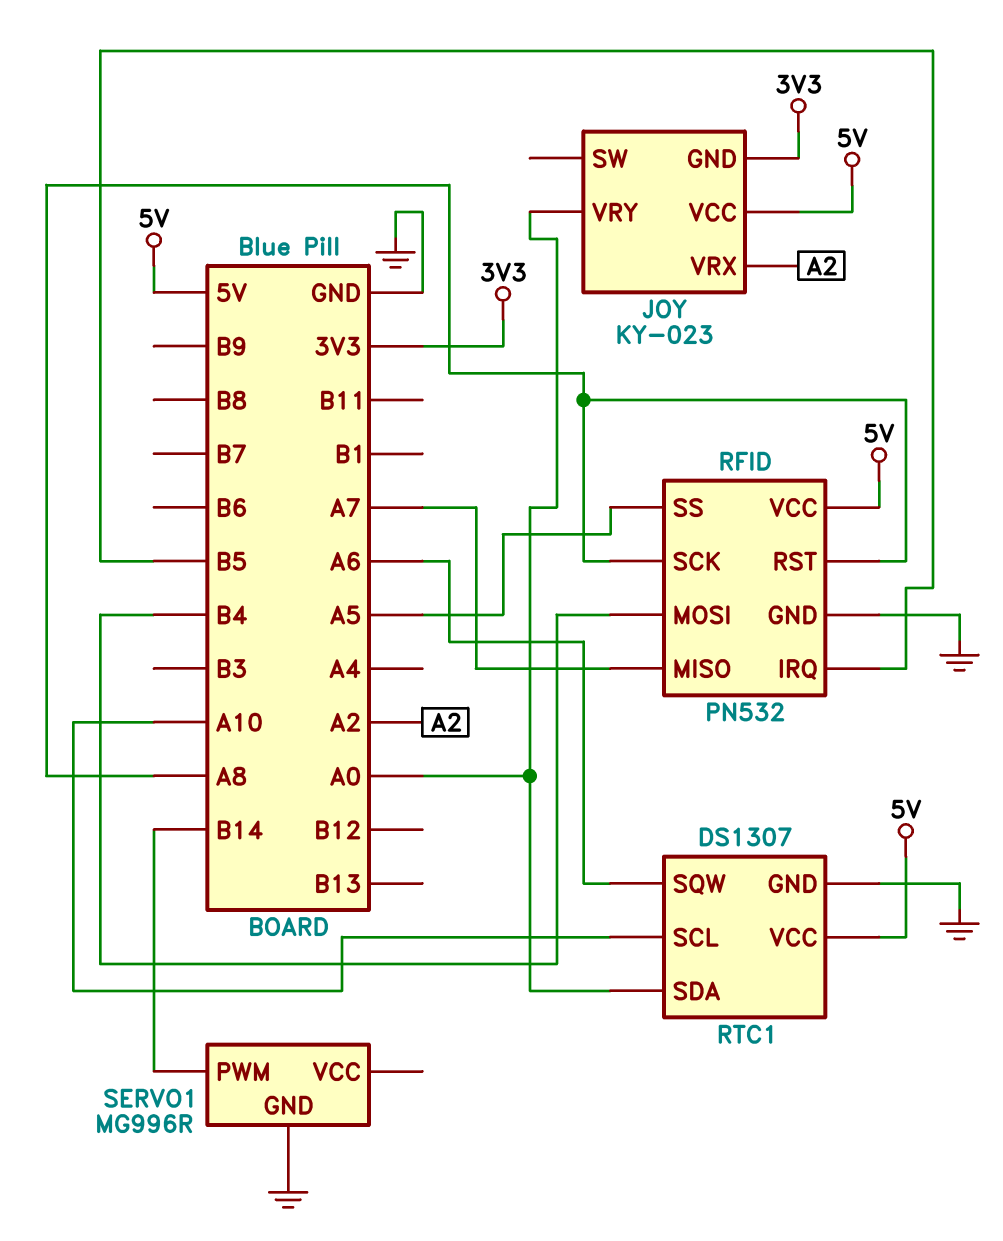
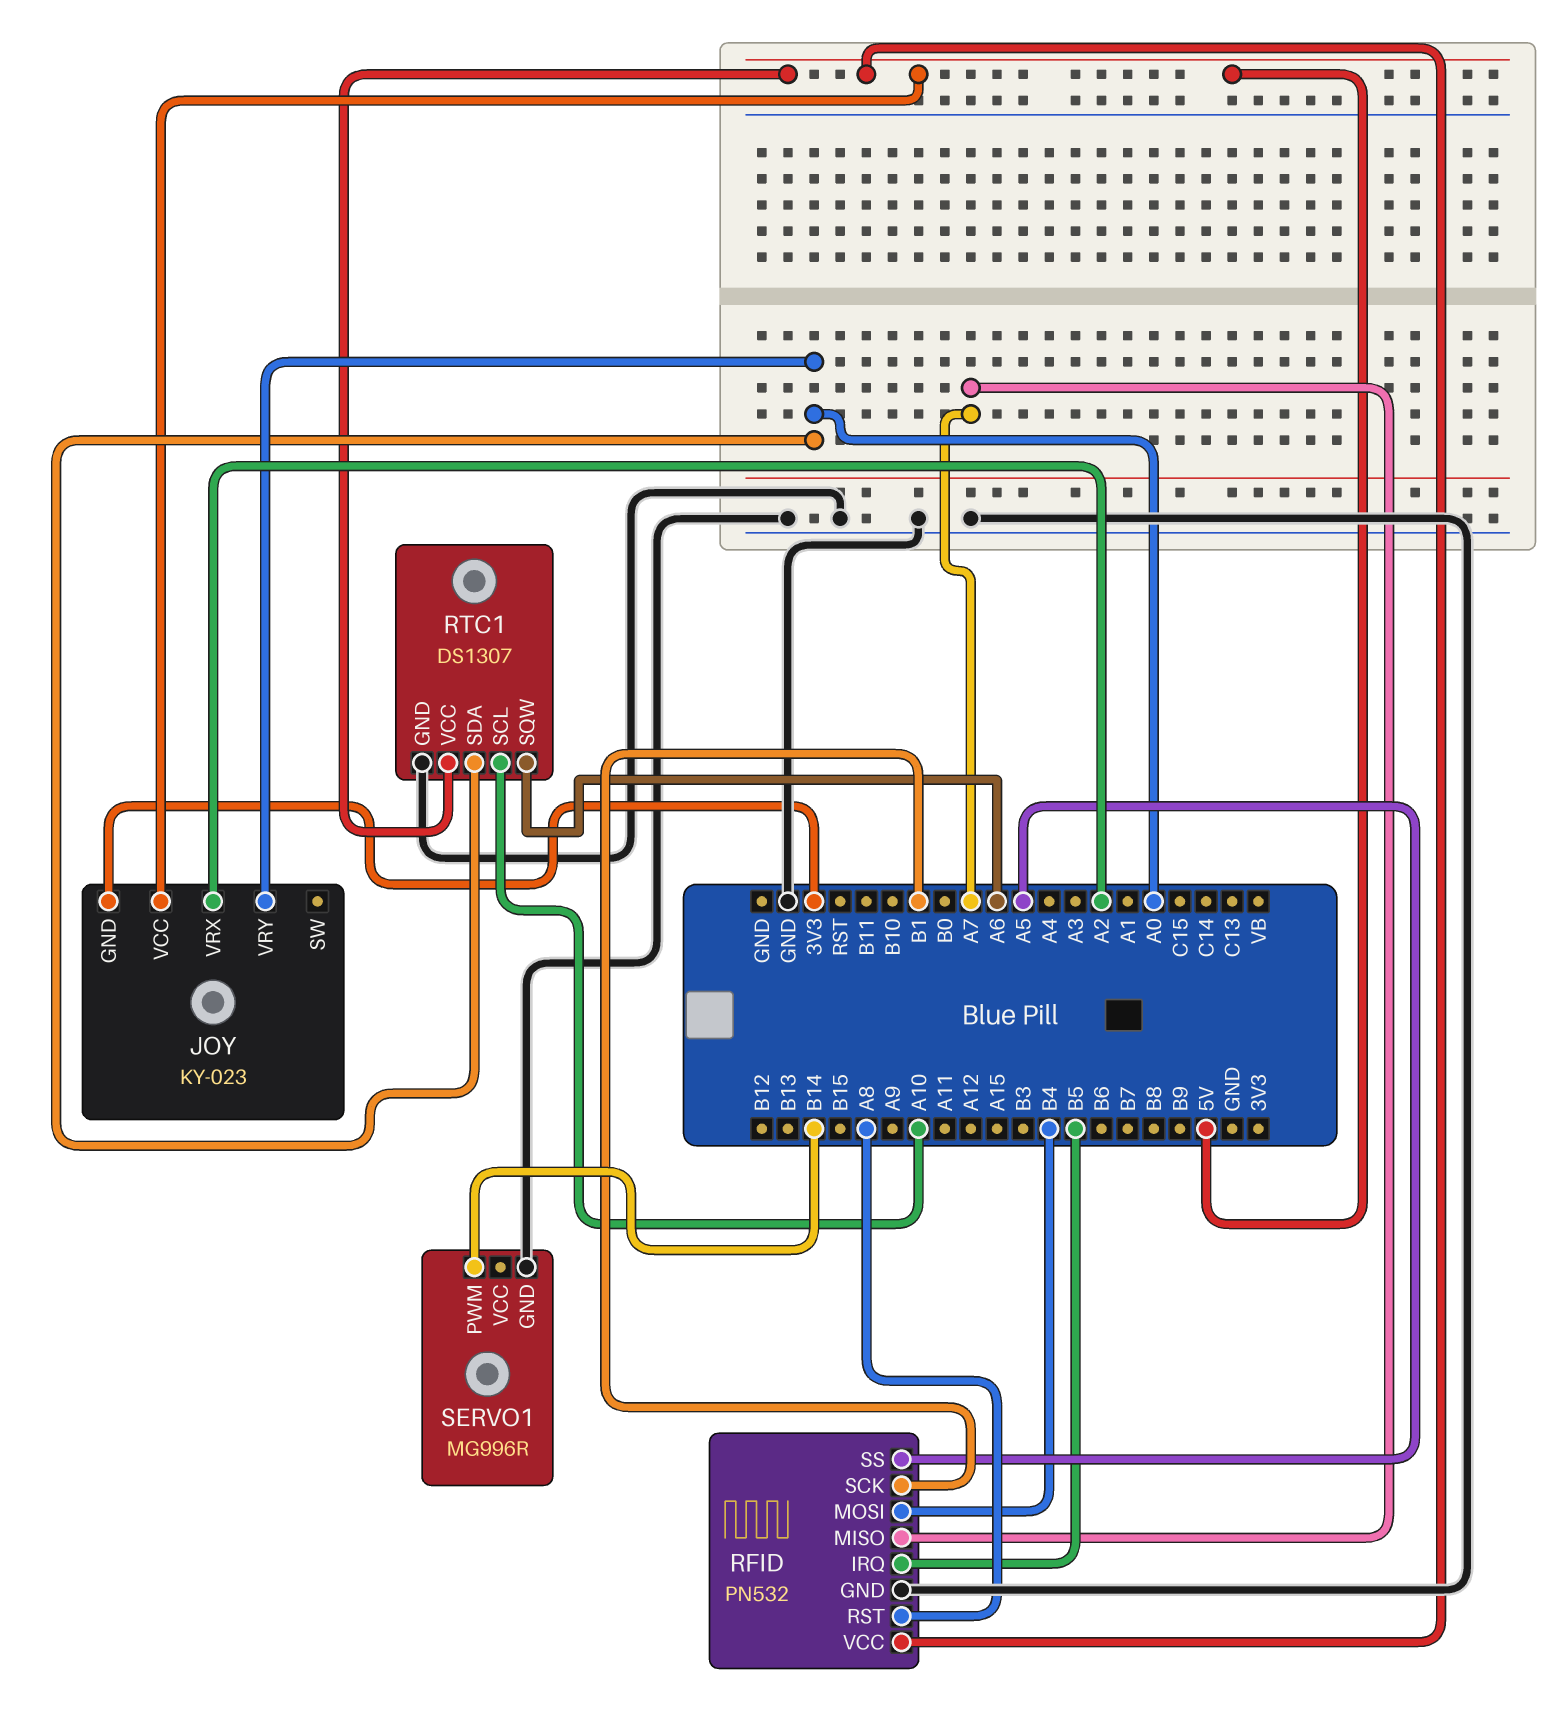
RFID pin SCK: A8 -> B1

